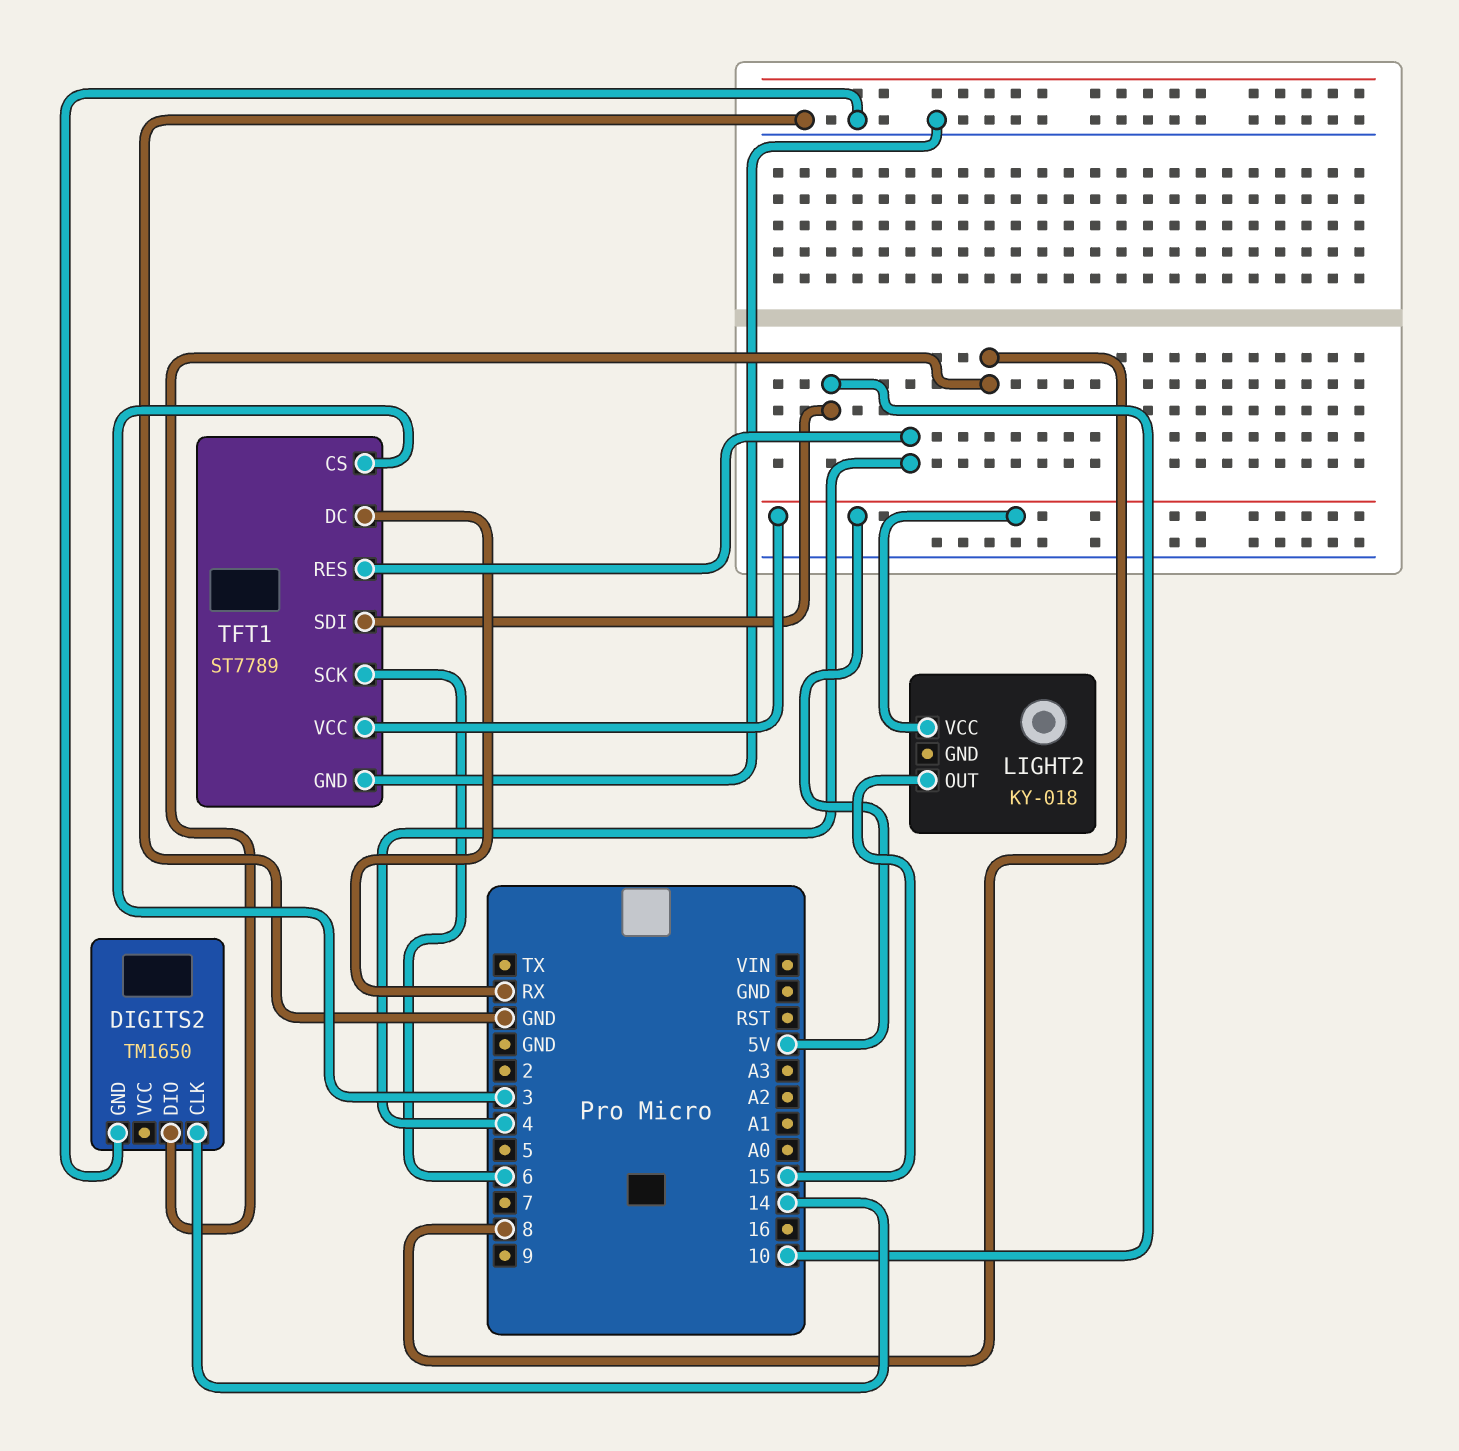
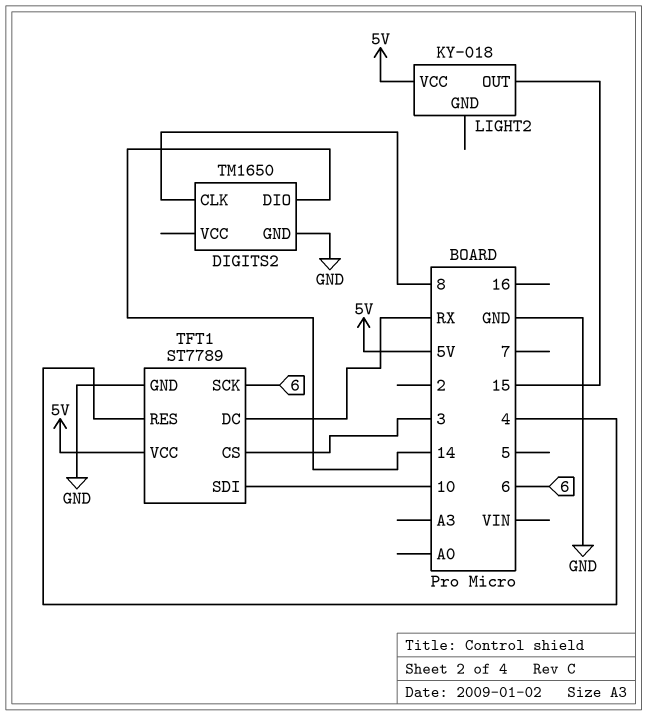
DIGITS2 pin CLK: 14 -> 8
DIGITS2 pin DIO: 8 -> 14

